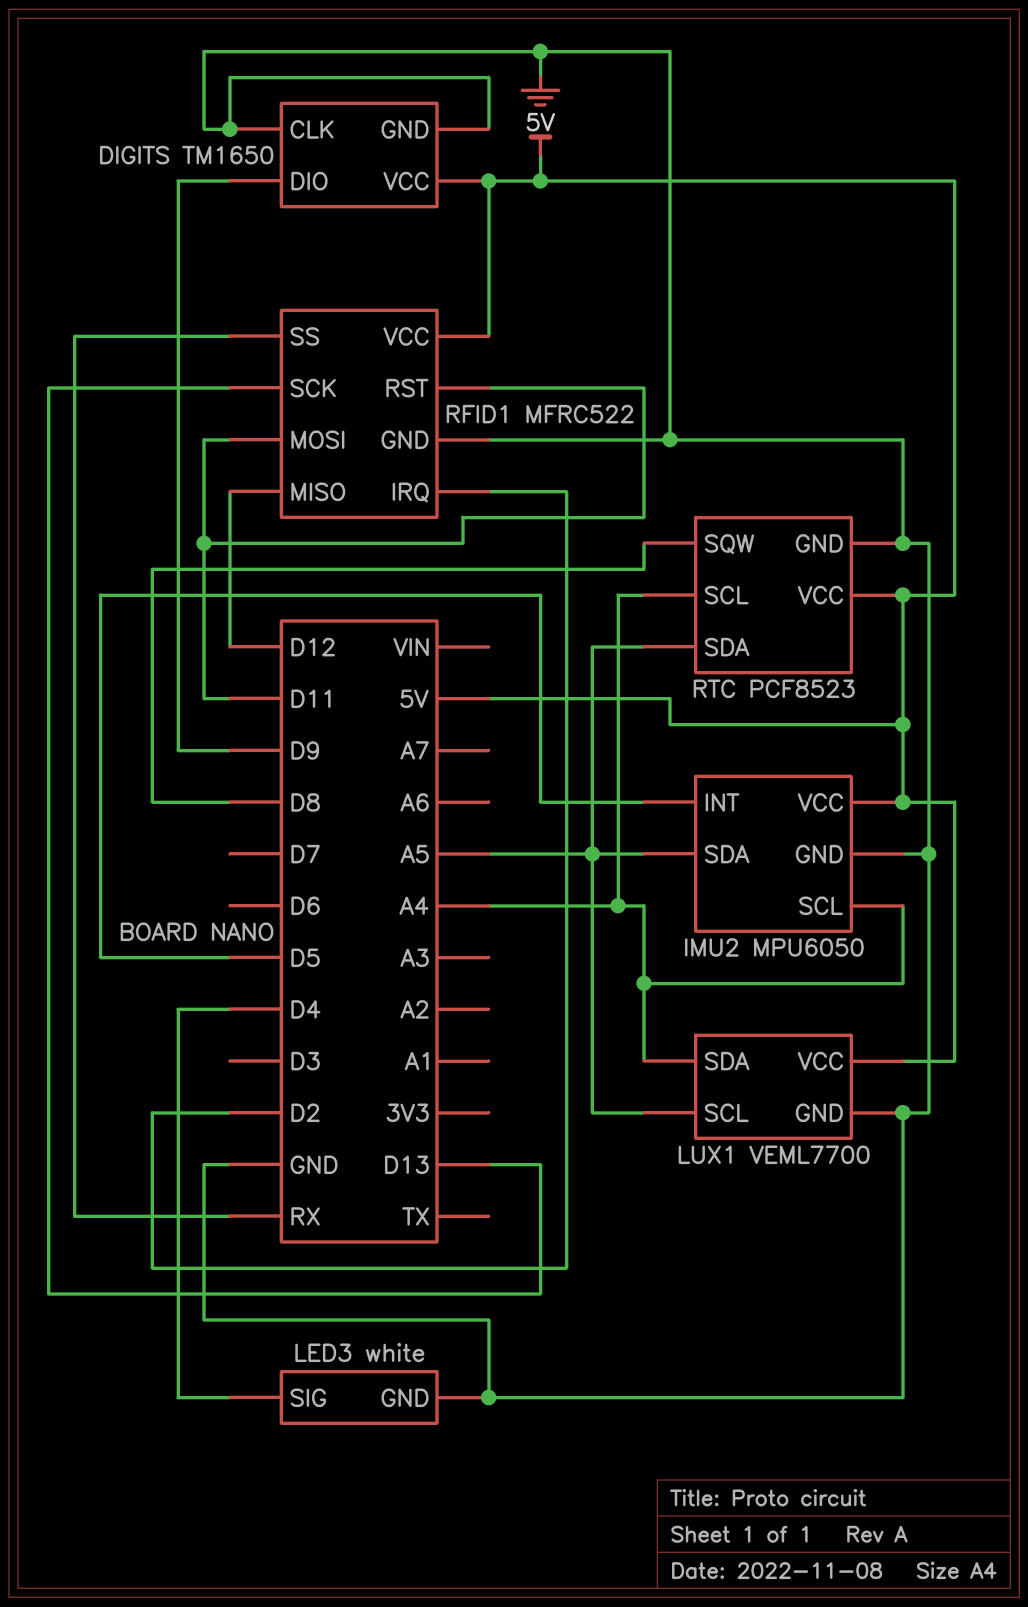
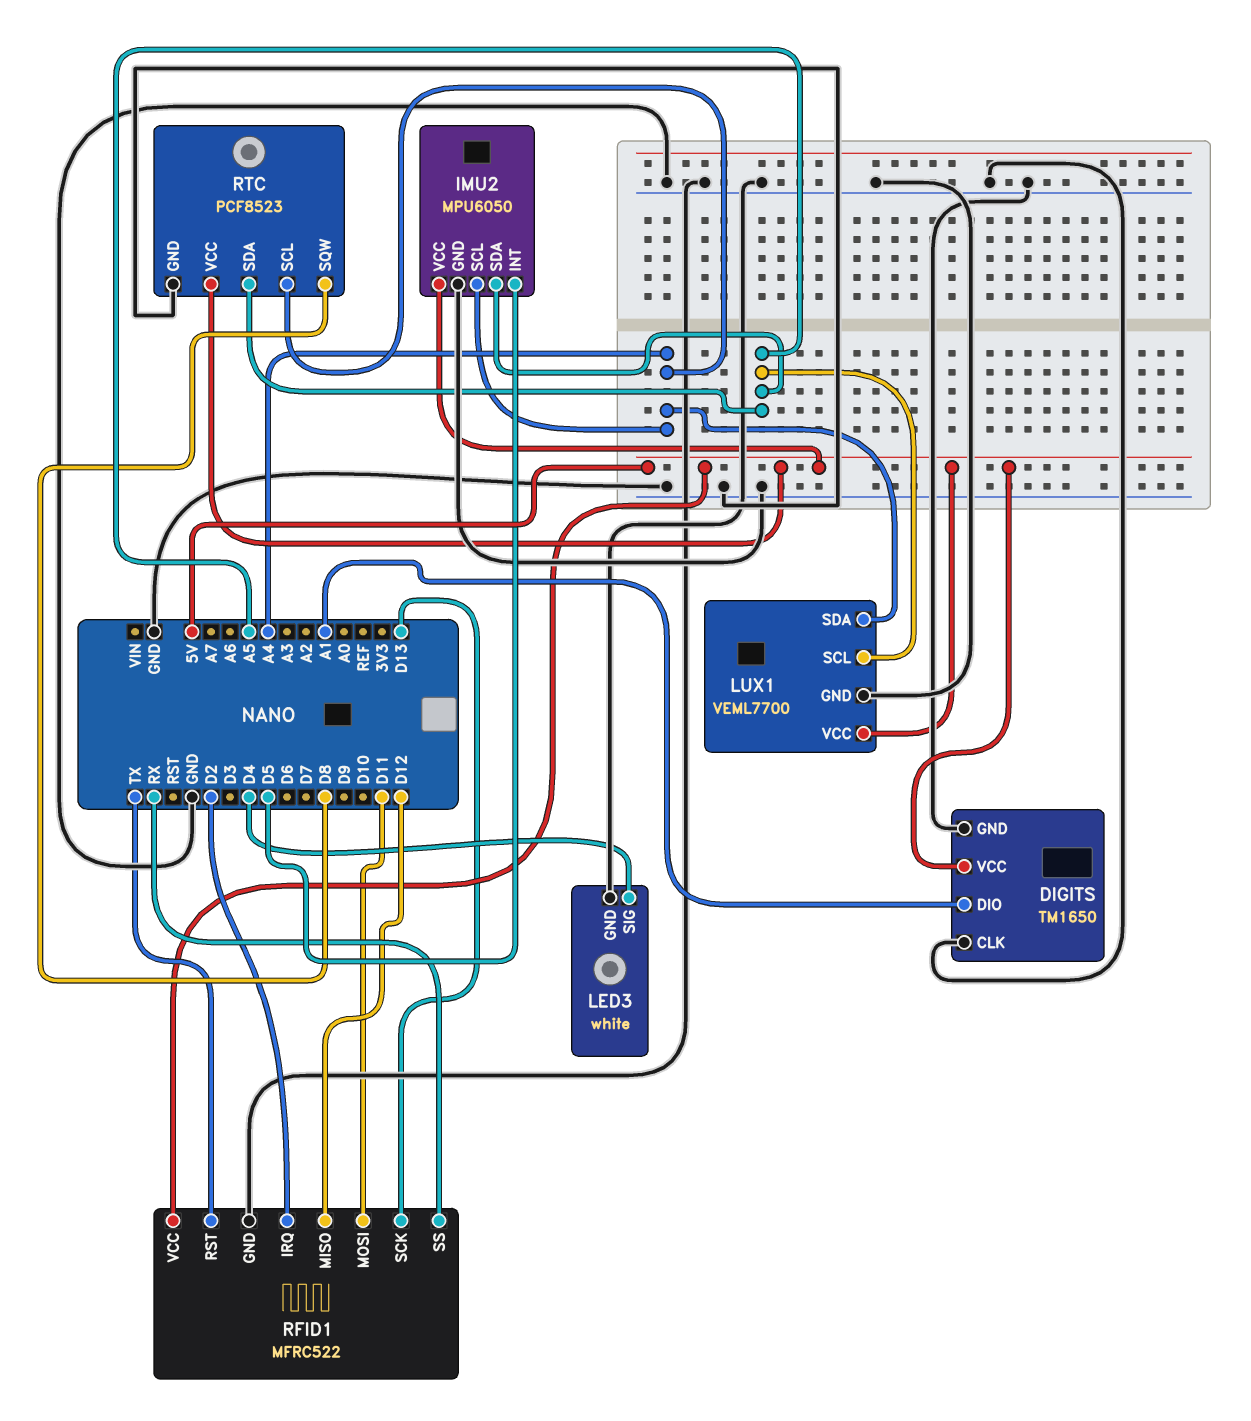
DIGITS pin DIO: D9 -> A1
RFID1 pin RST: D11 -> TX

